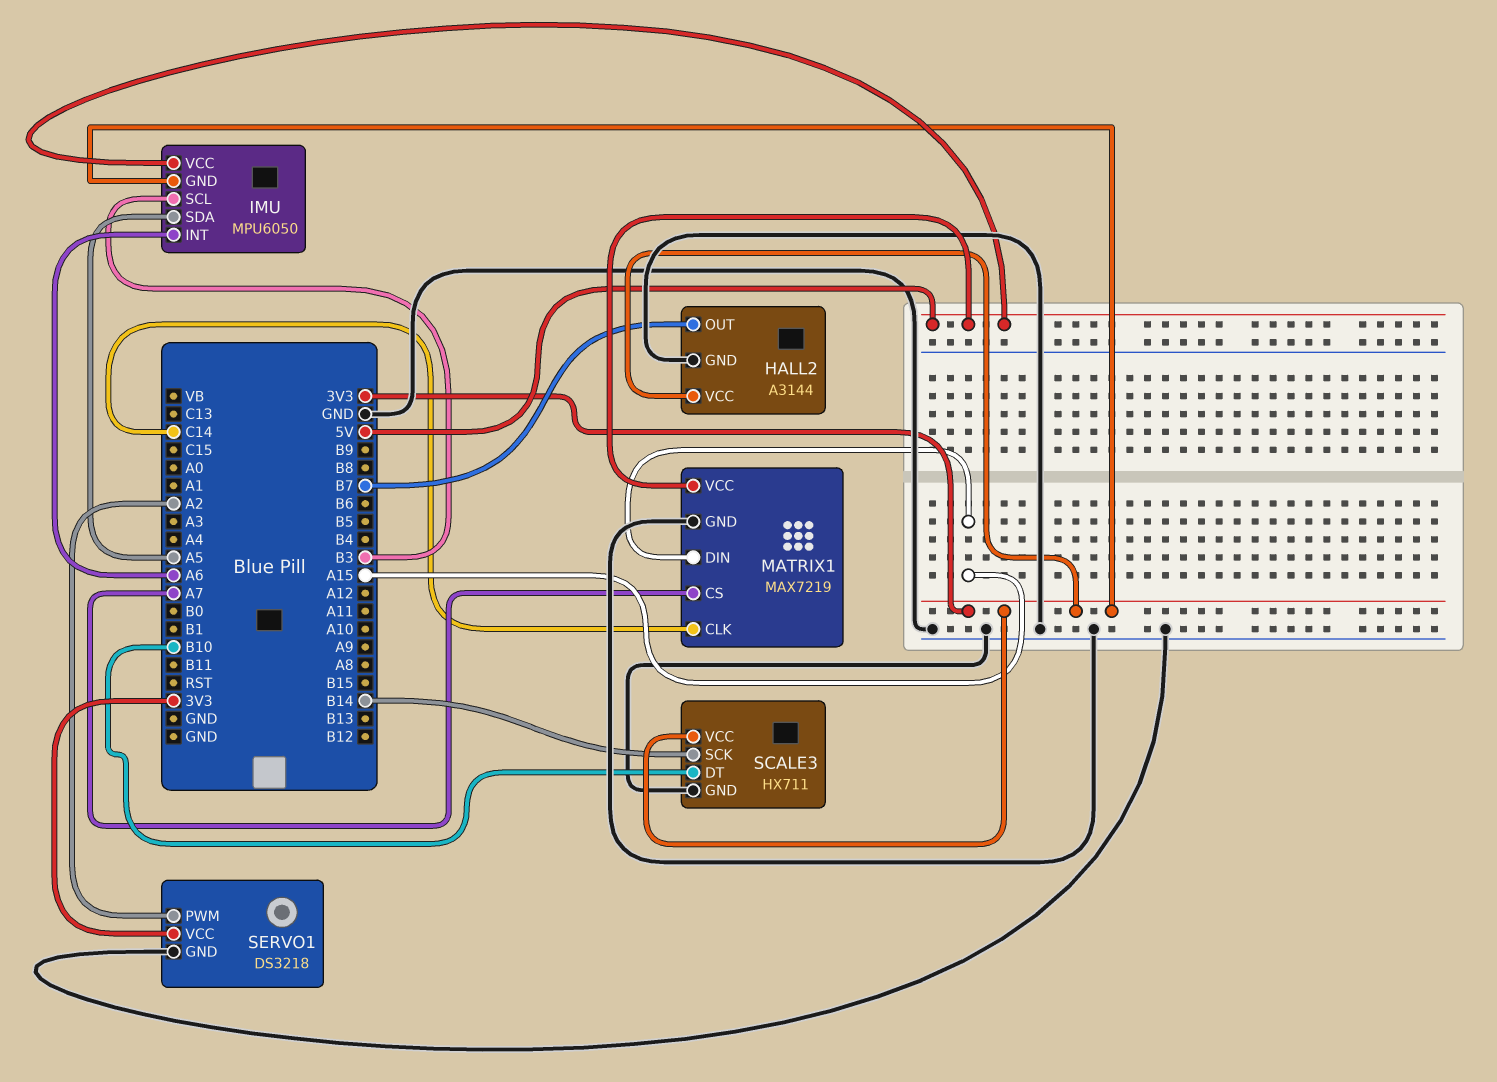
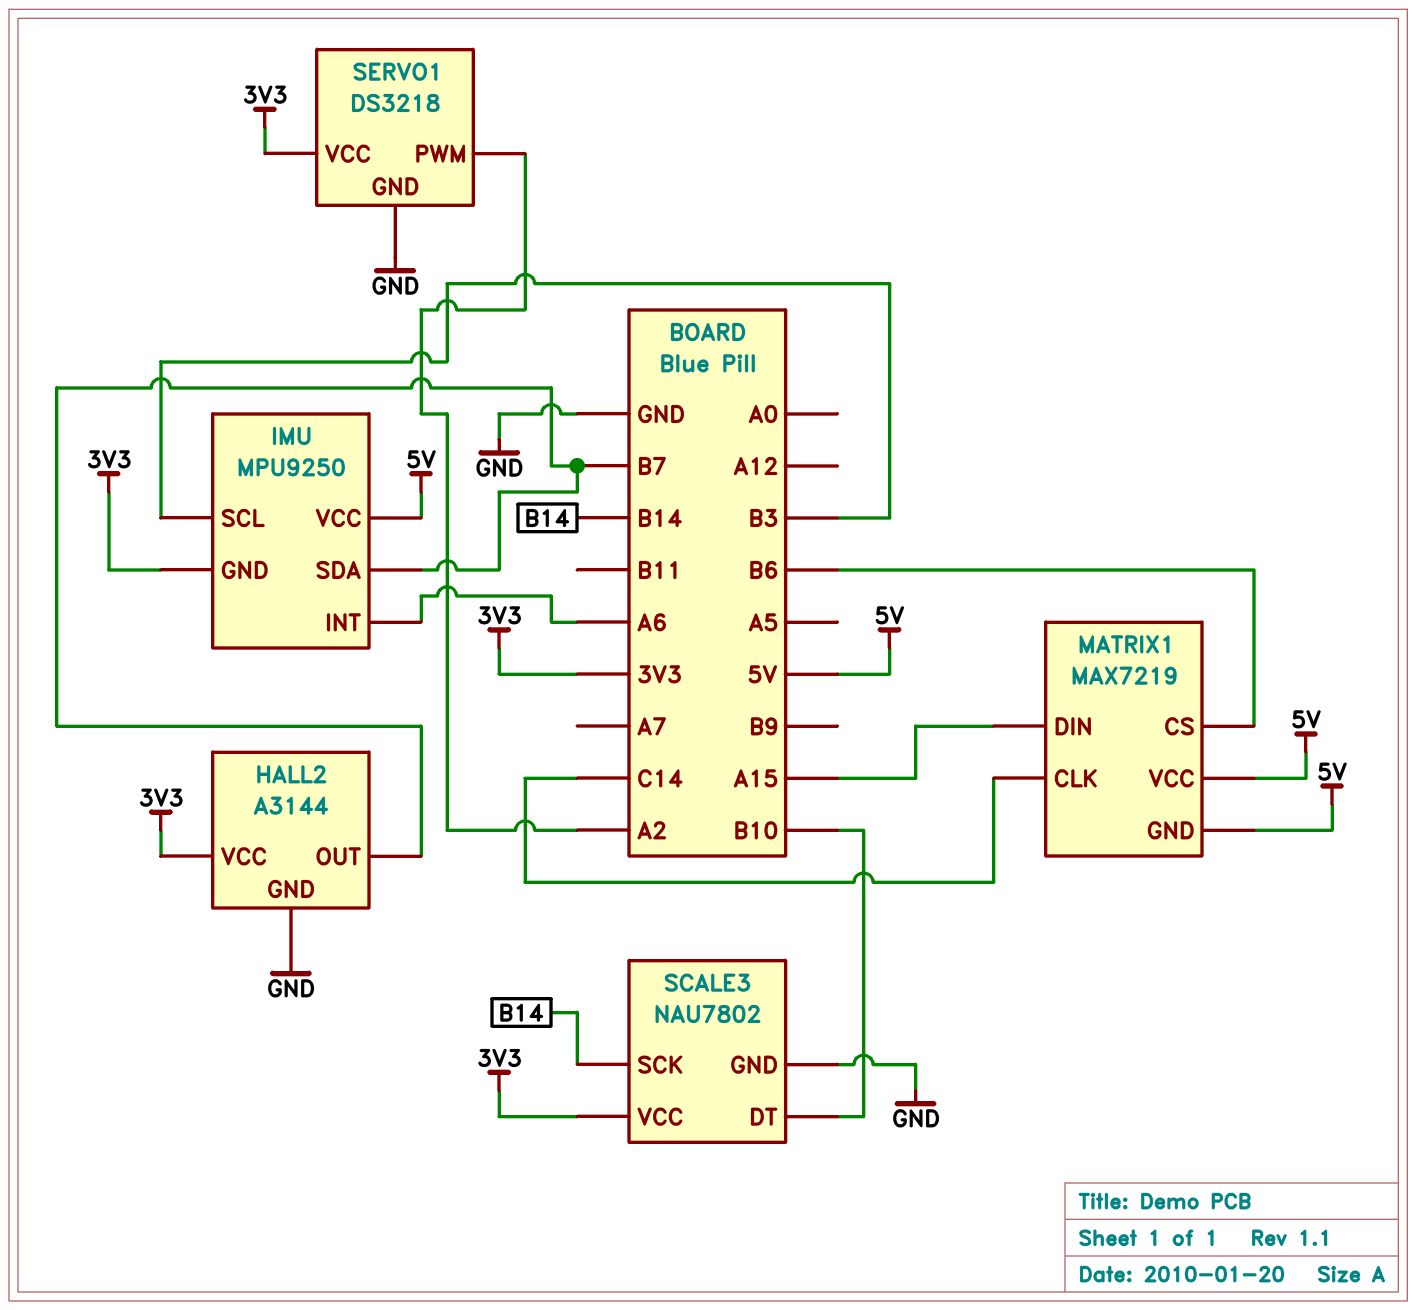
IMU: MPU6050 -> MPU9250
IMU pin SDA: A5 -> B7
MATRIX1 pin CS: A7 -> B6
MATRIX1 pin GND: GND -> 5V
SCALE3: HX711 -> NAU7802

